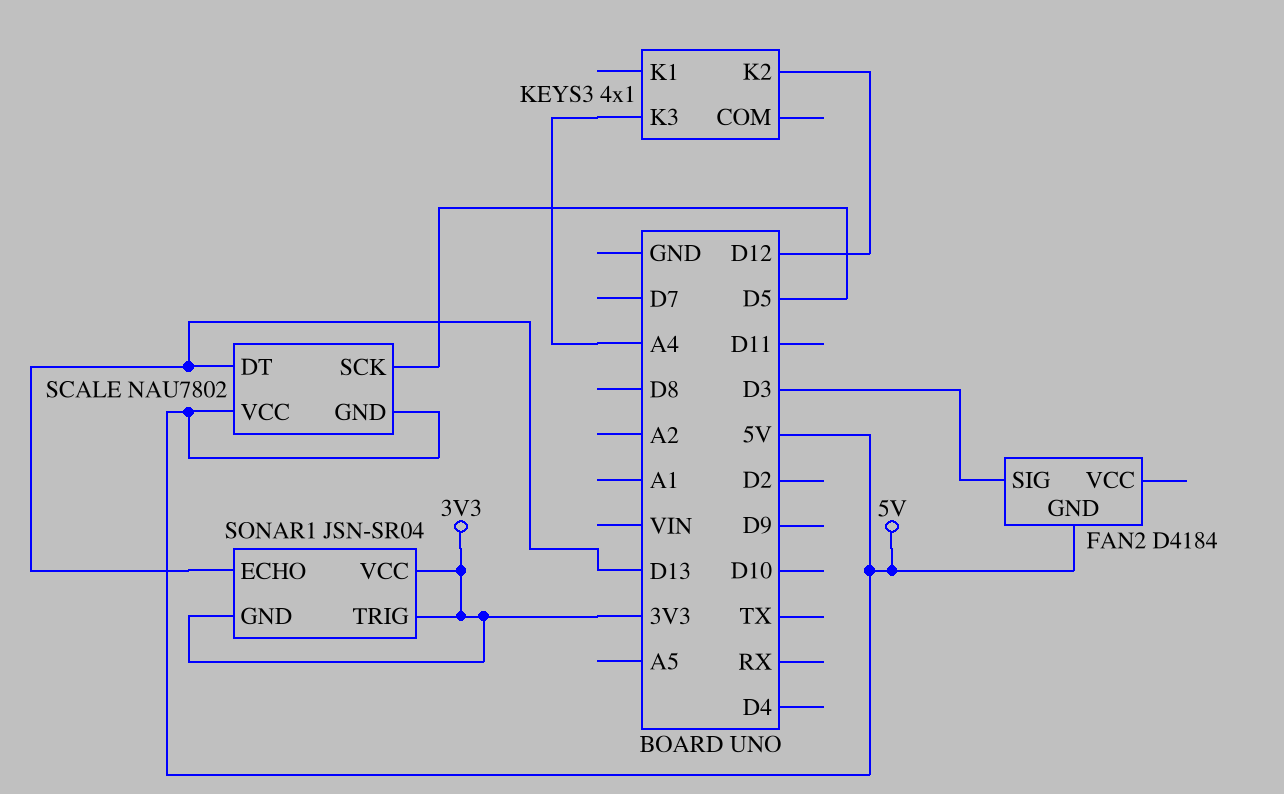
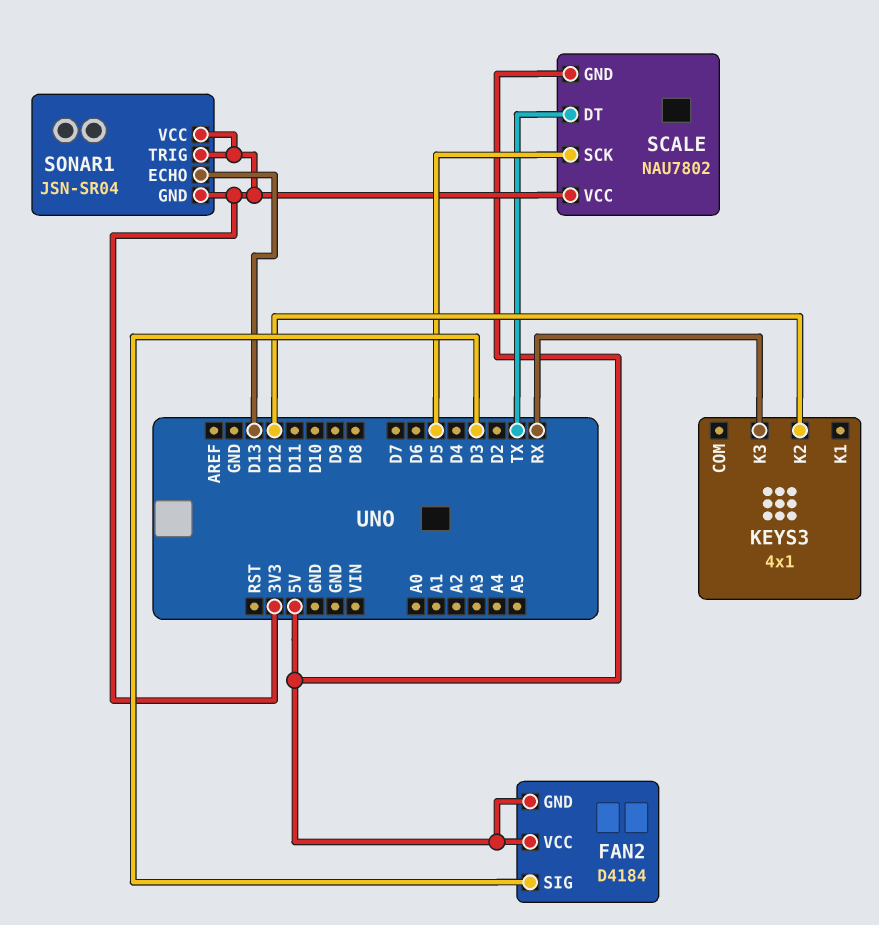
FAN2 pin VCC: none -> 5V
KEYS3 pin K3: A4 -> RX
SCALE pin DT: D13 -> TX
SCALE pin VCC: 5V -> 3V3

